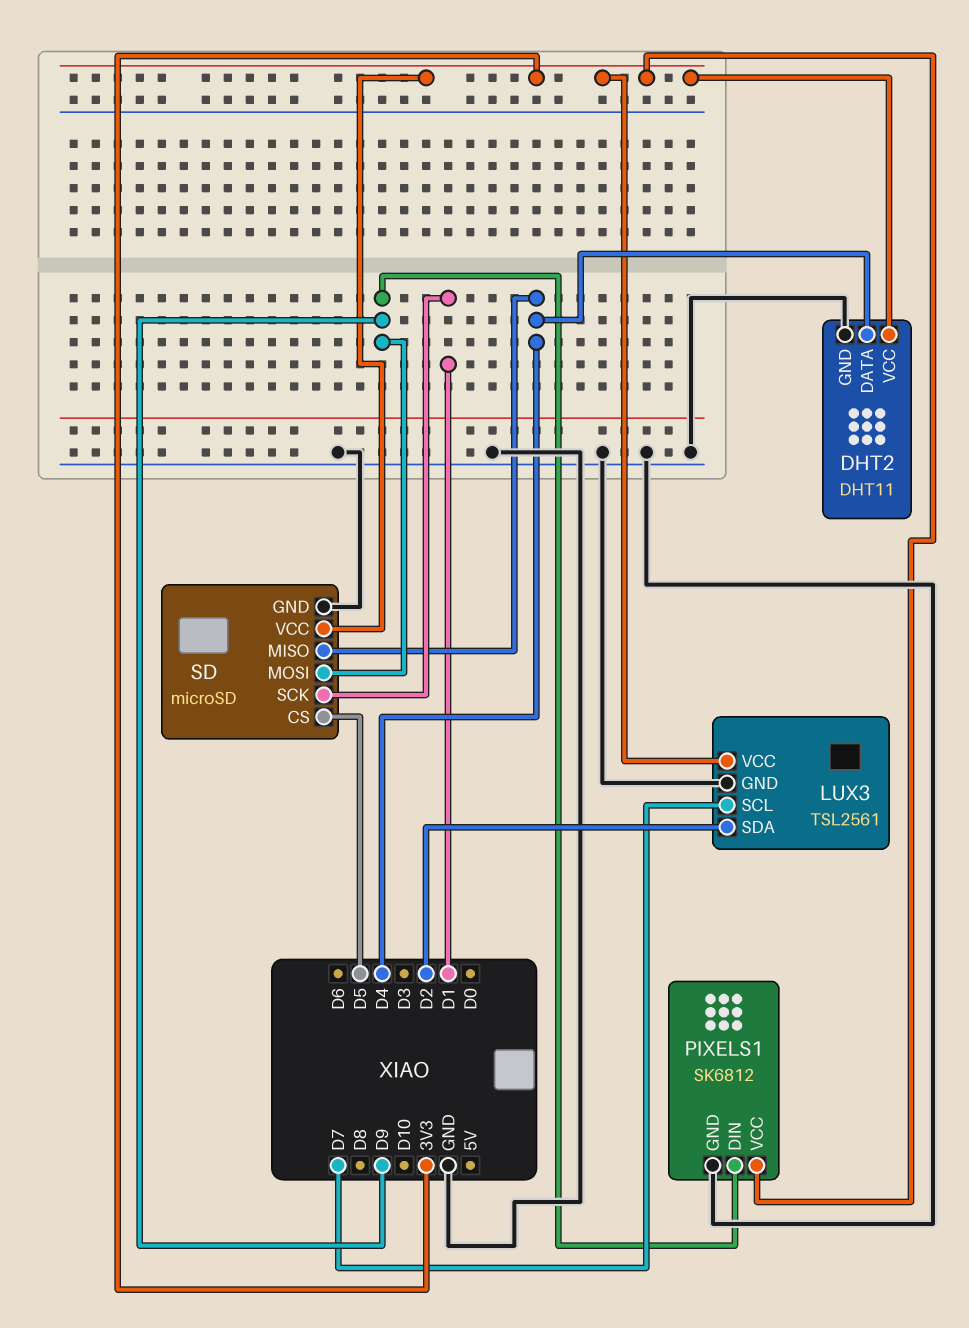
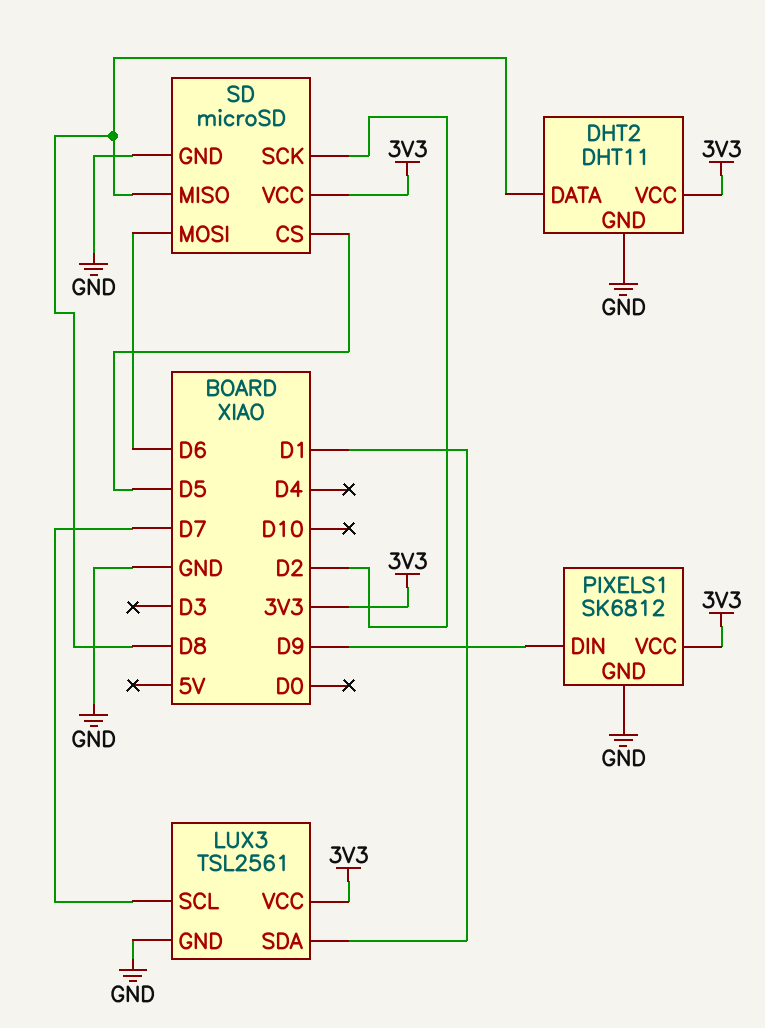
DHT2 pin DATA: D4 -> D8
LUX3 pin SDA: D2 -> D1
SD pin MISO: D4 -> D8
SD pin MOSI: D9 -> D6
SD pin SCK: D1 -> D2

